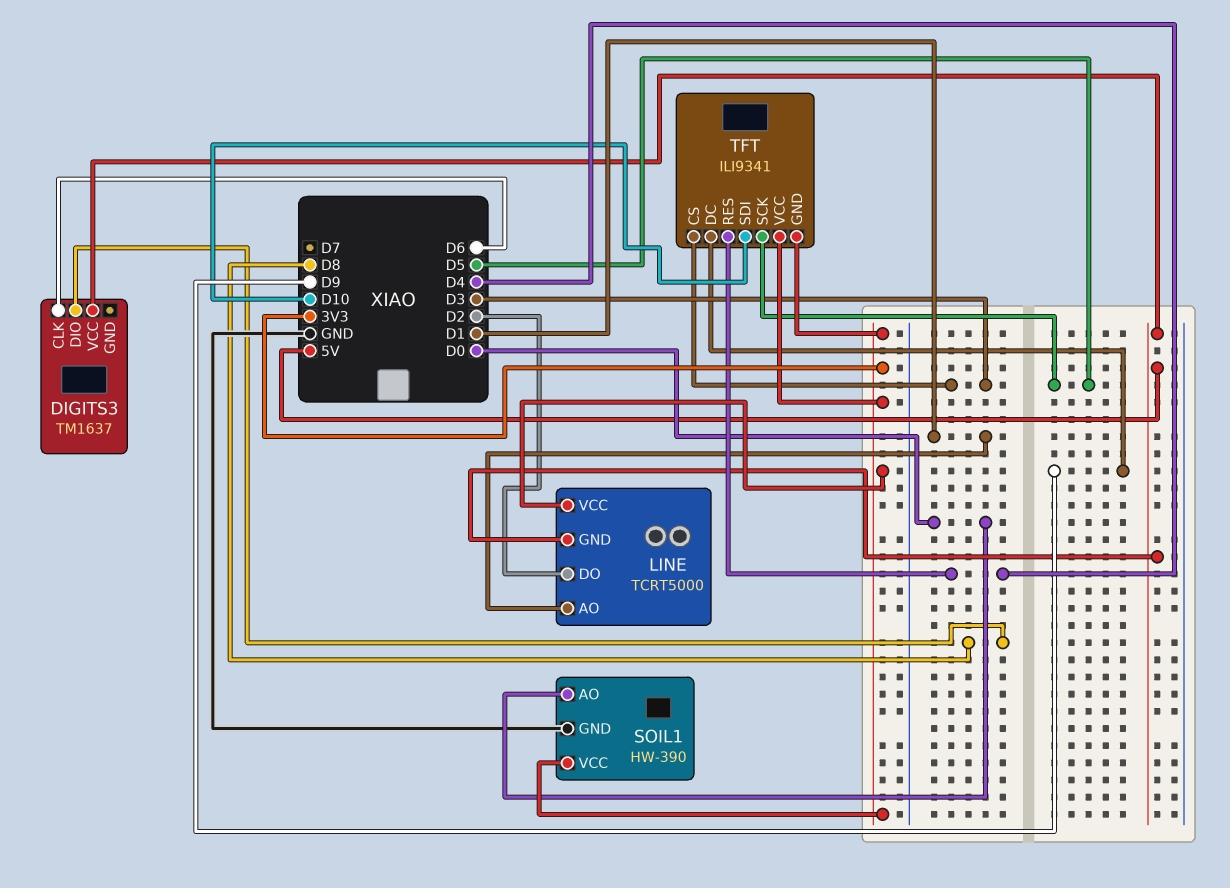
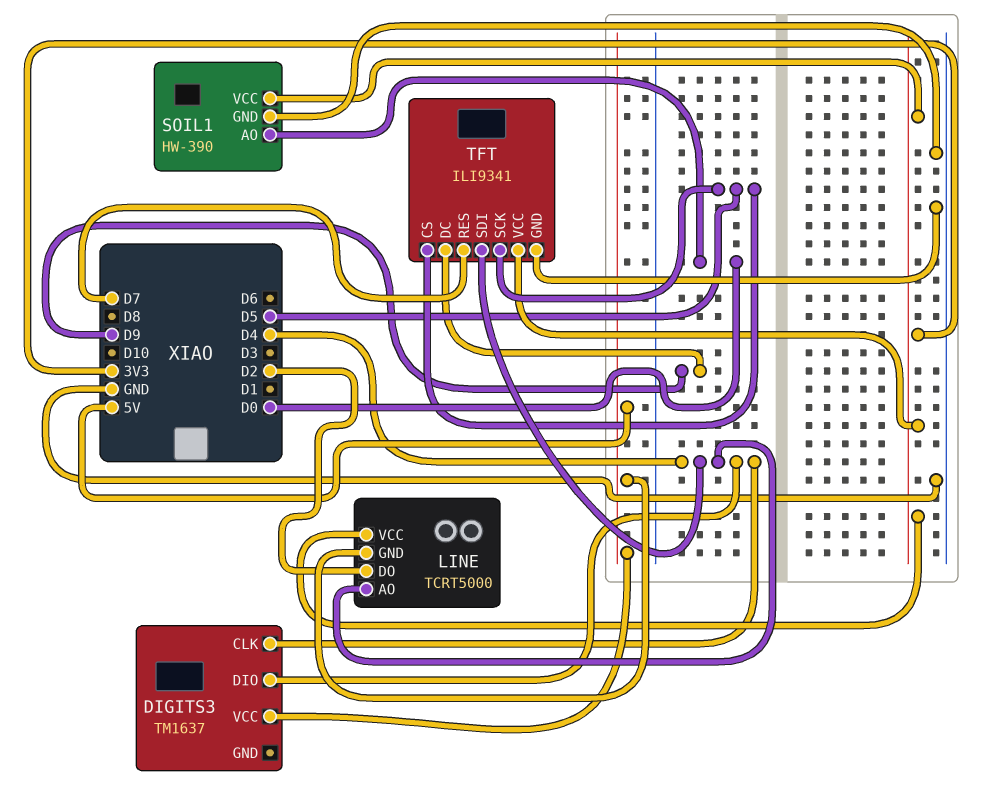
DIGITS3 pin CLK: D6 -> D4
DIGITS3 pin DIO: D8 -> D4
LINE pin AO: D1 -> D4
TFT pin CS: D3 -> D5
TFT pin GND: 3V3 -> GND
TFT pin RES: D4 -> D7
TFT pin SDI: D10 -> D4

